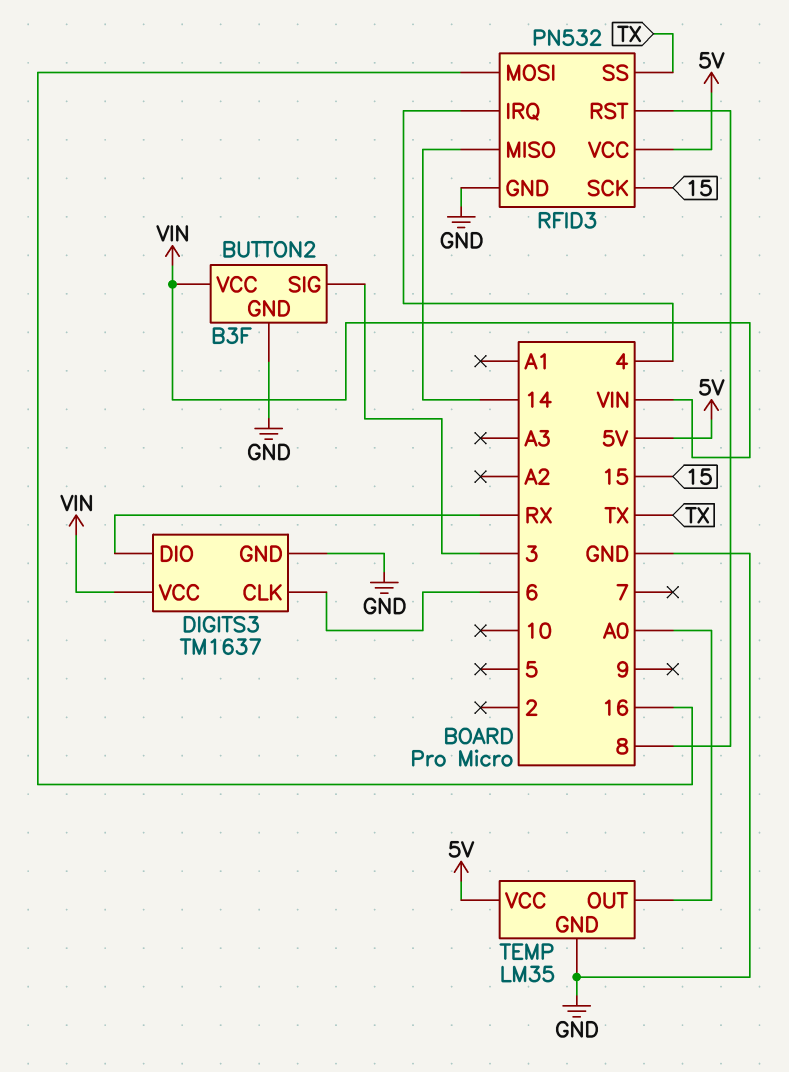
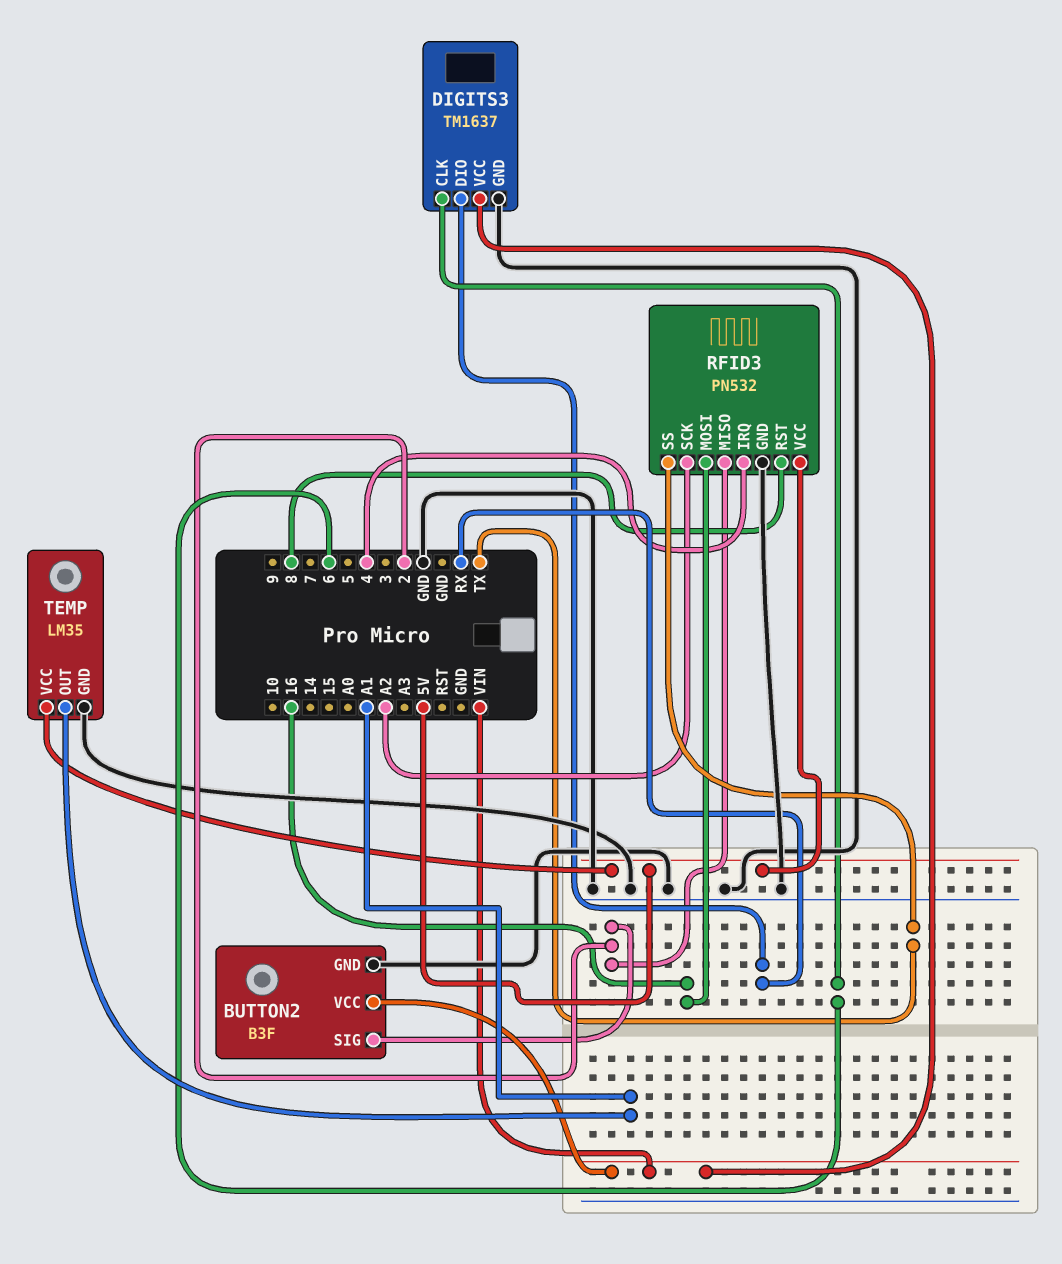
BUTTON2 pin SIG: 3 -> 2
RFID3 pin MISO: 14 -> 2
RFID3 pin SCK: 15 -> A2
TEMP pin OUT: A0 -> A1

